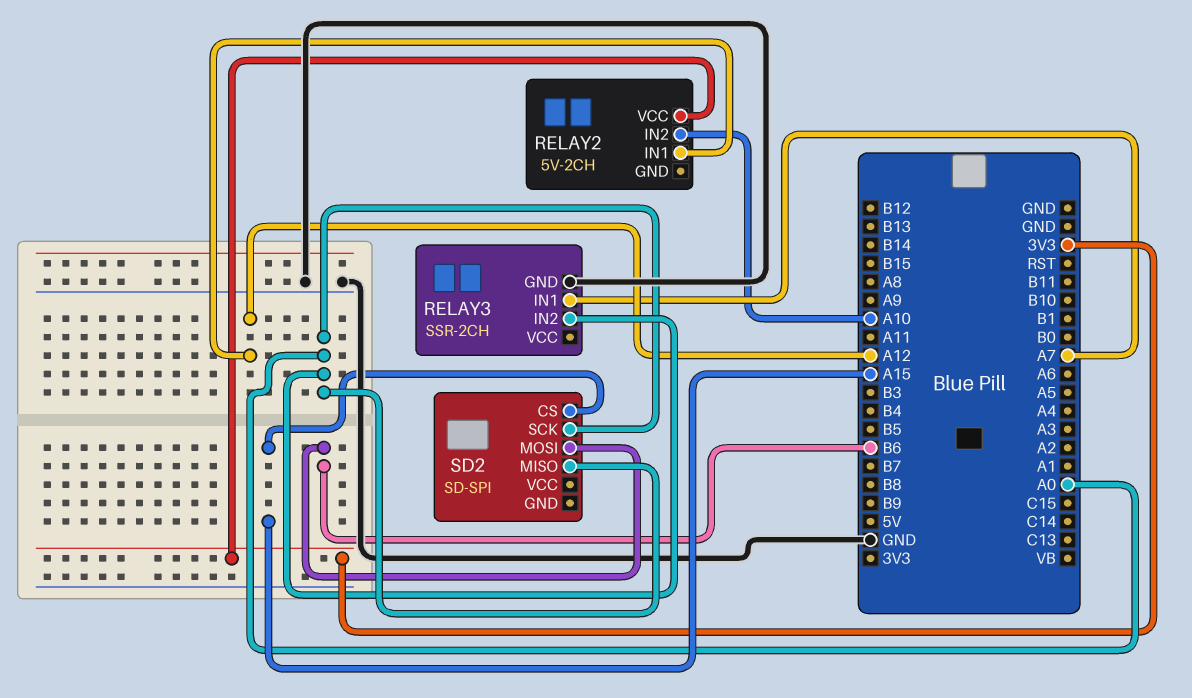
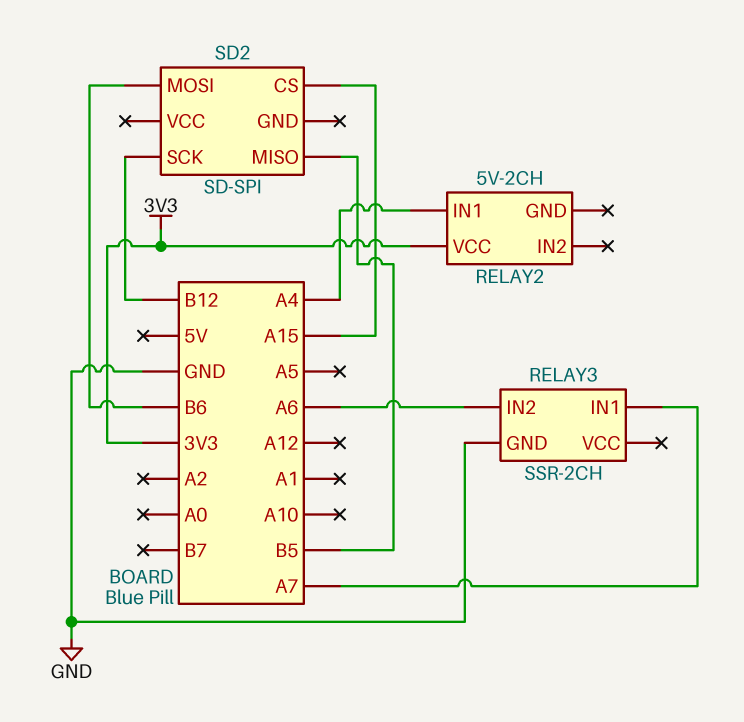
RELAY2 pin IN1: A12 -> A4
RELAY2 pin IN2: A10 -> none
RELAY3 pin IN2: A0 -> A6
SD2 pin MISO: A0 -> B5
SD2 pin SCK: A0 -> B12

